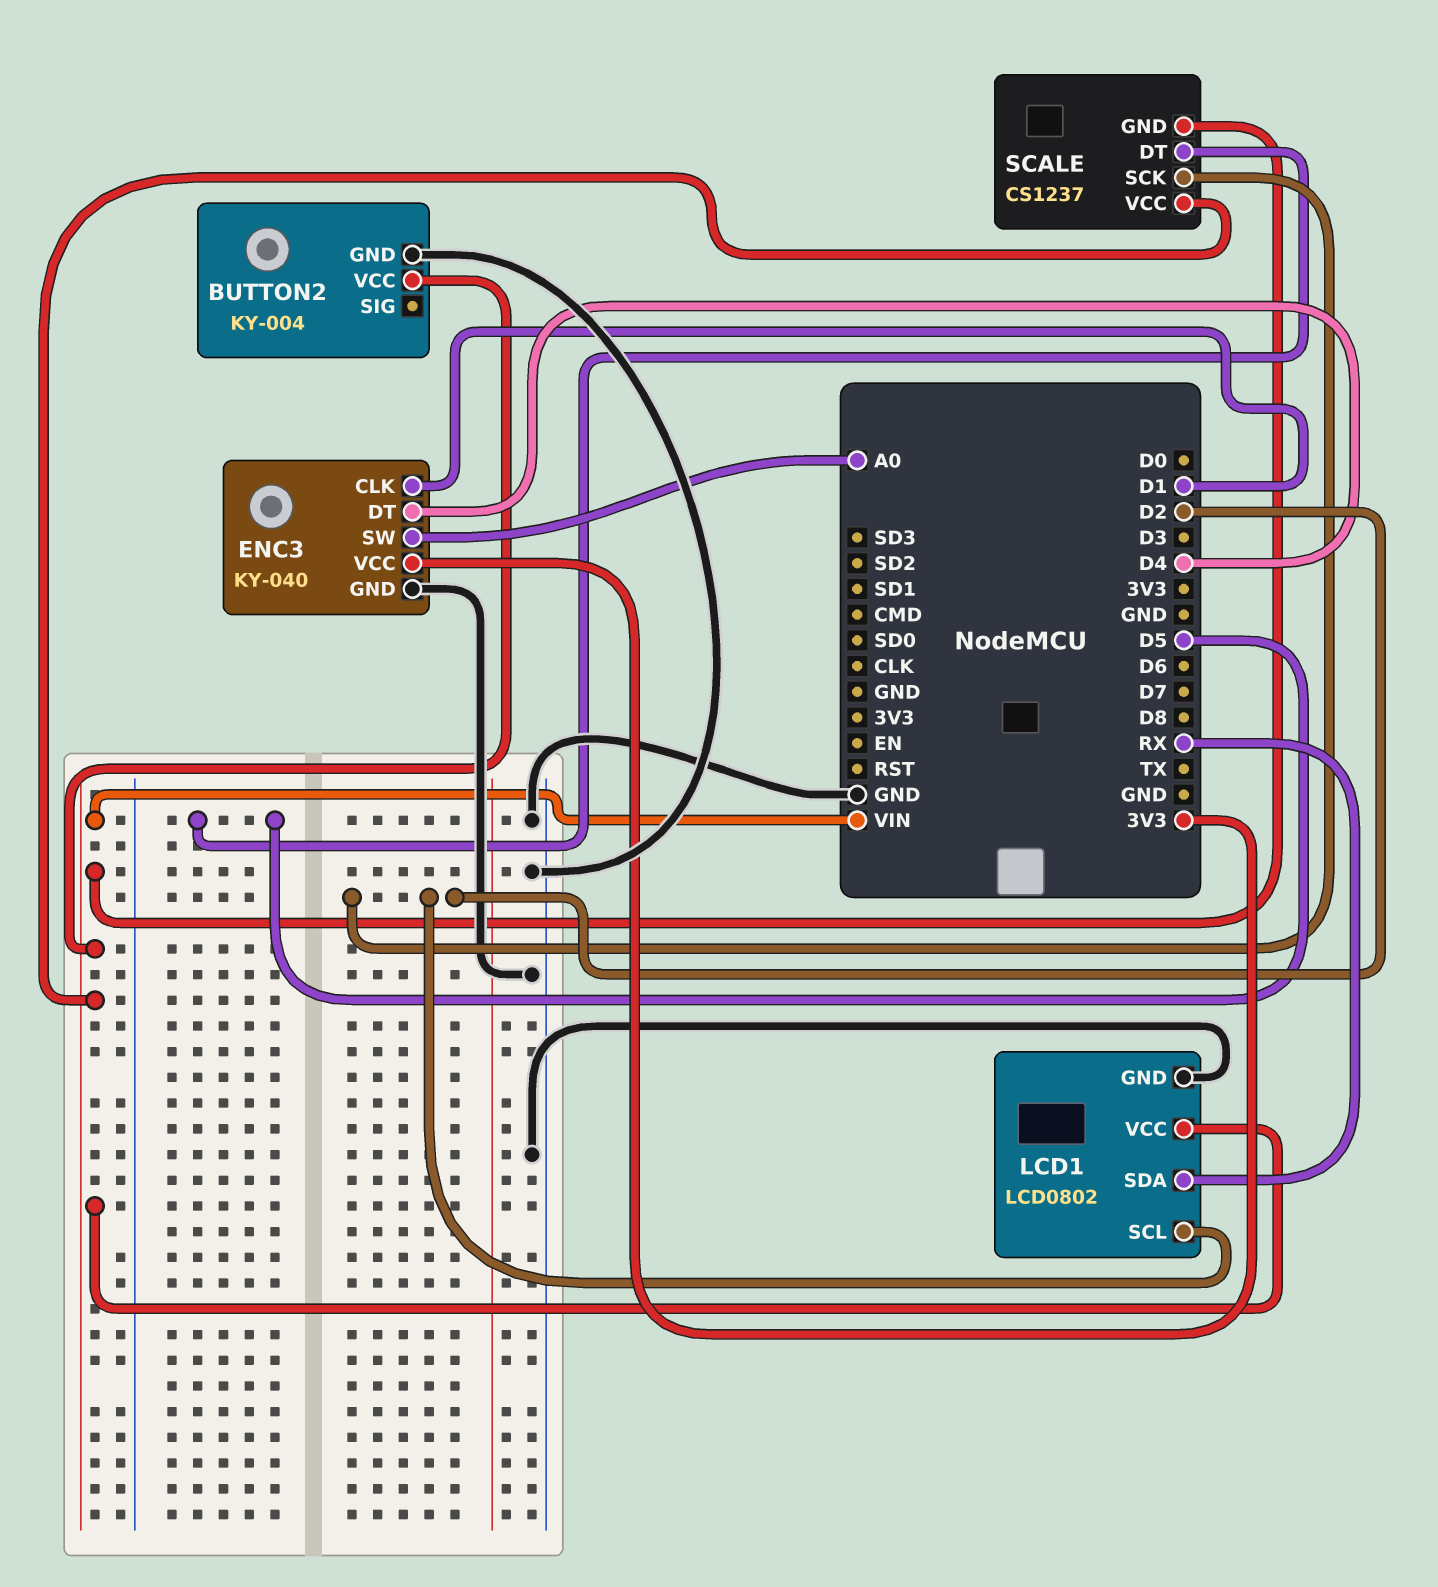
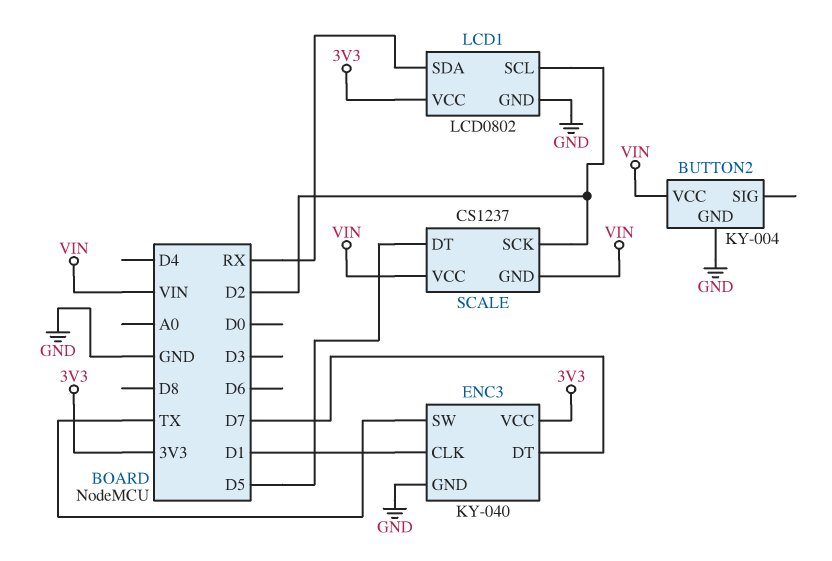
ENC3 pin DT: D4 -> D7
ENC3 pin SW: A0 -> TX
LCD1 pin VCC: VIN -> 3V3

